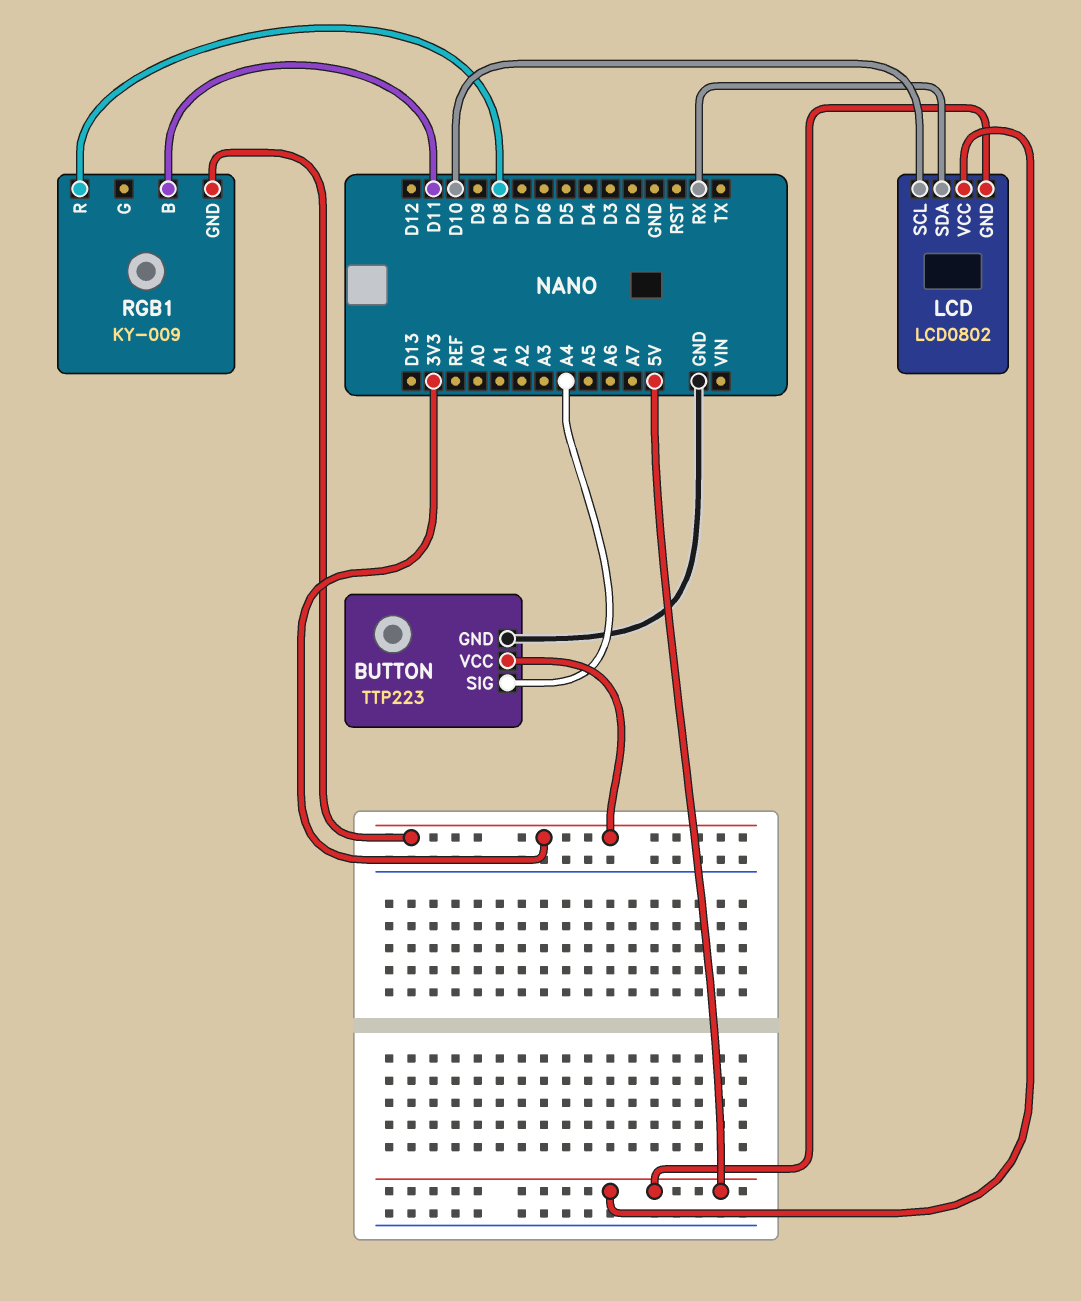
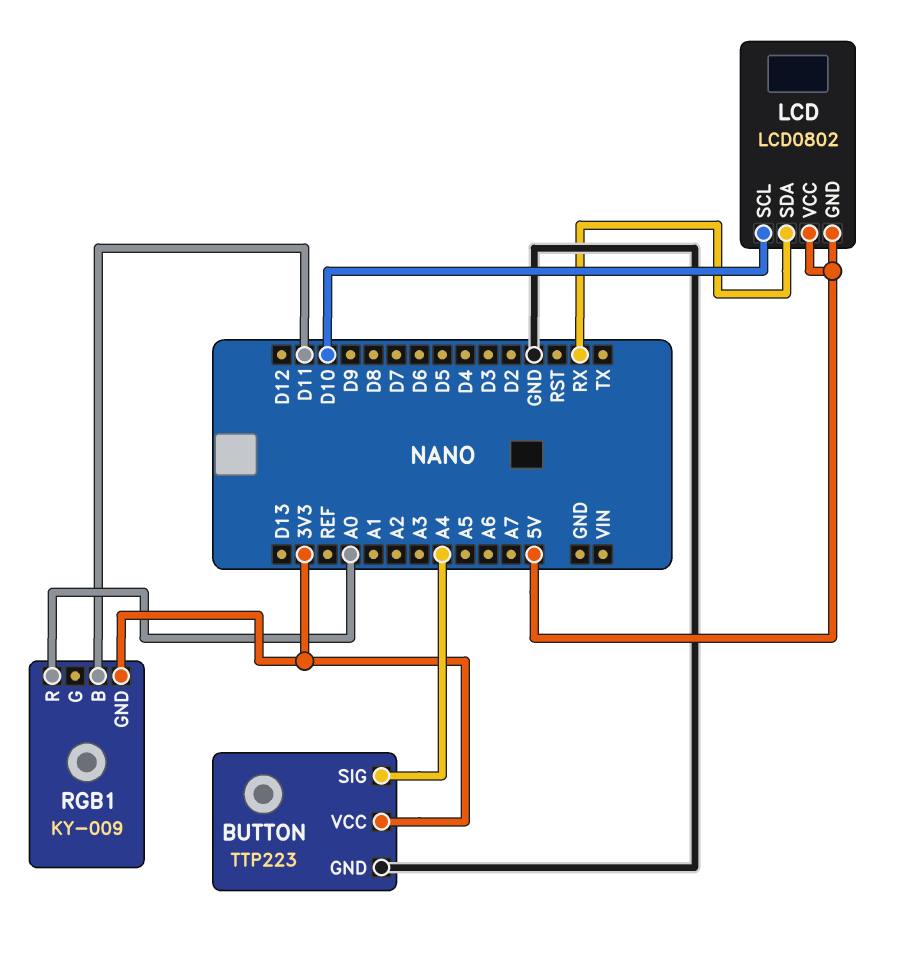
RGB1 pin R: D8 -> A0

